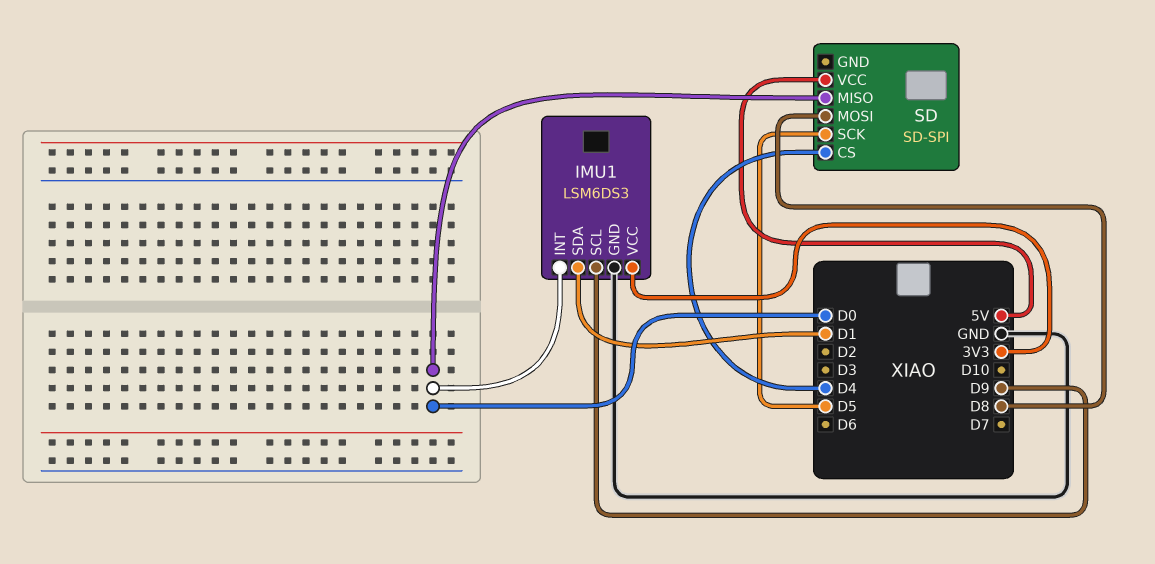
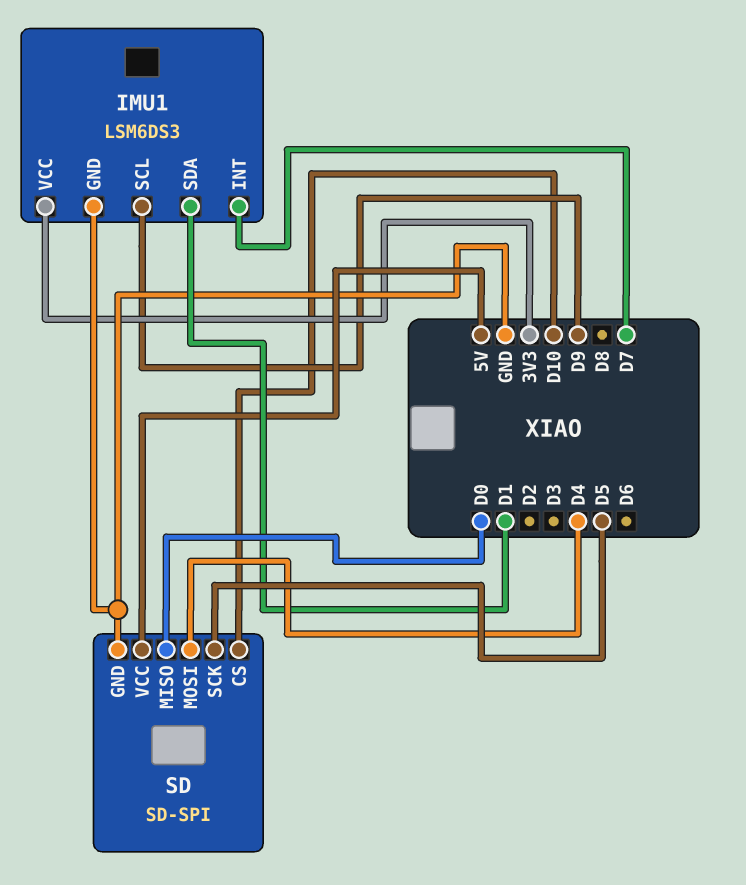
IMU1 pin INT: D0 -> D7
SD pin CS: D4 -> D10
SD pin GND: none -> GND
SD pin MOSI: D8 -> D4

